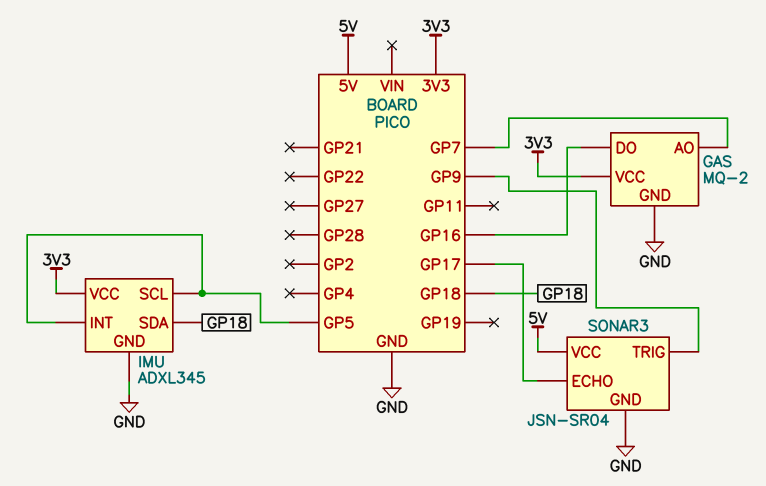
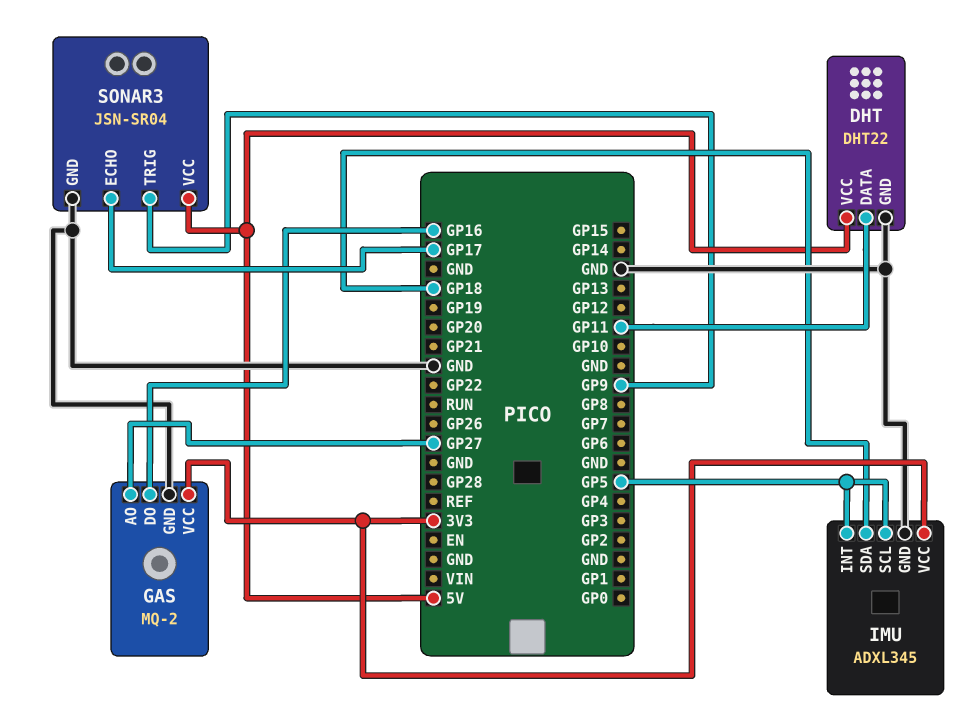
DHT: none -> DHT22
DHT pin DATA: none -> GP11
DHT pin GND: none -> GND
DHT pin VCC: none -> 5V
GAS pin AO: GP7 -> GP27

